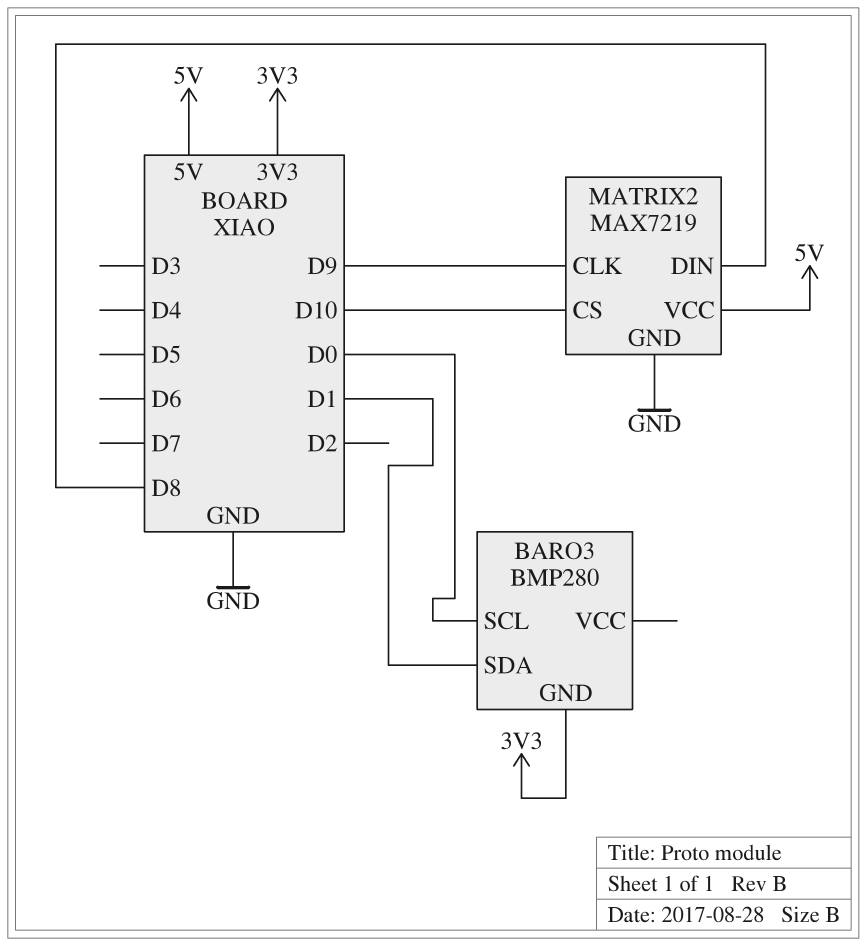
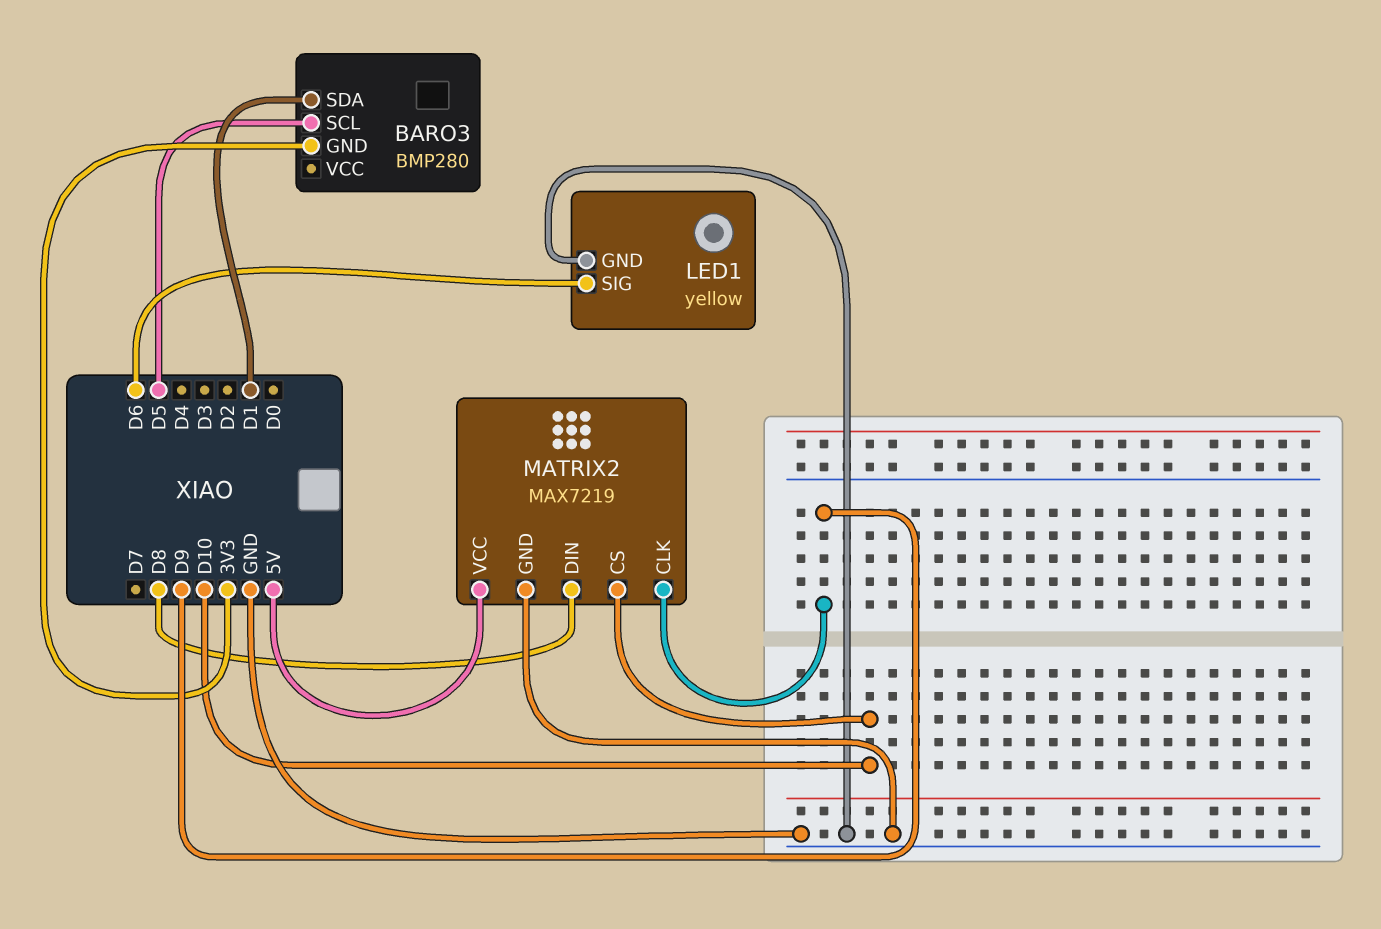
BARO3 pin SCL: D0 -> D5
LED1: none -> yellow
LED1 pin GND: none -> GND
LED1 pin SIG: none -> D6

